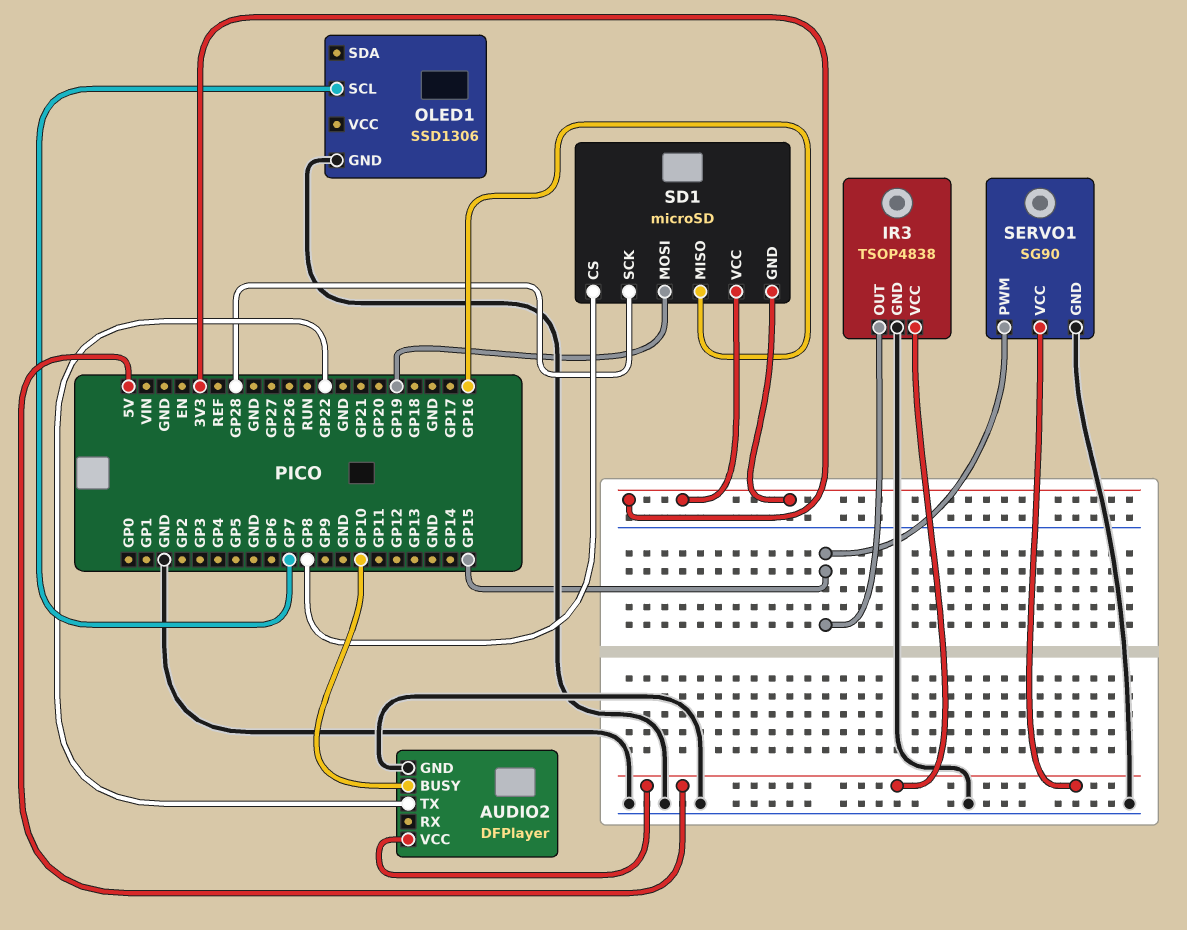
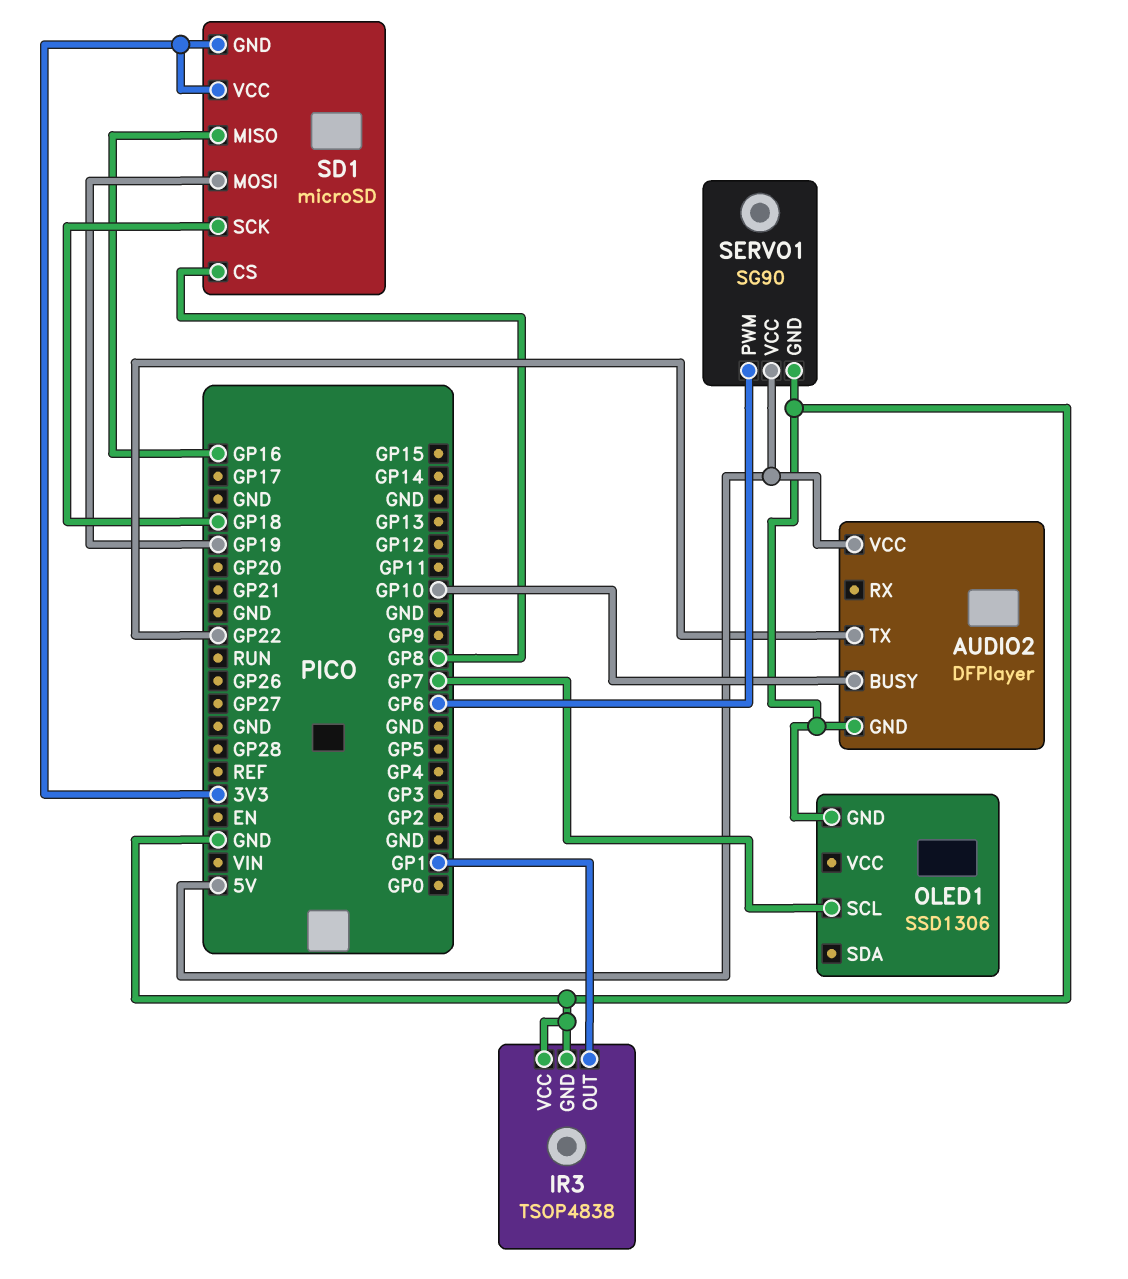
IR3 pin OUT: GP15 -> GP1
IR3 pin VCC: 5V -> GND
SD1 pin SCK: GP28 -> GP18
SERVO1 pin PWM: GP15 -> GP6

